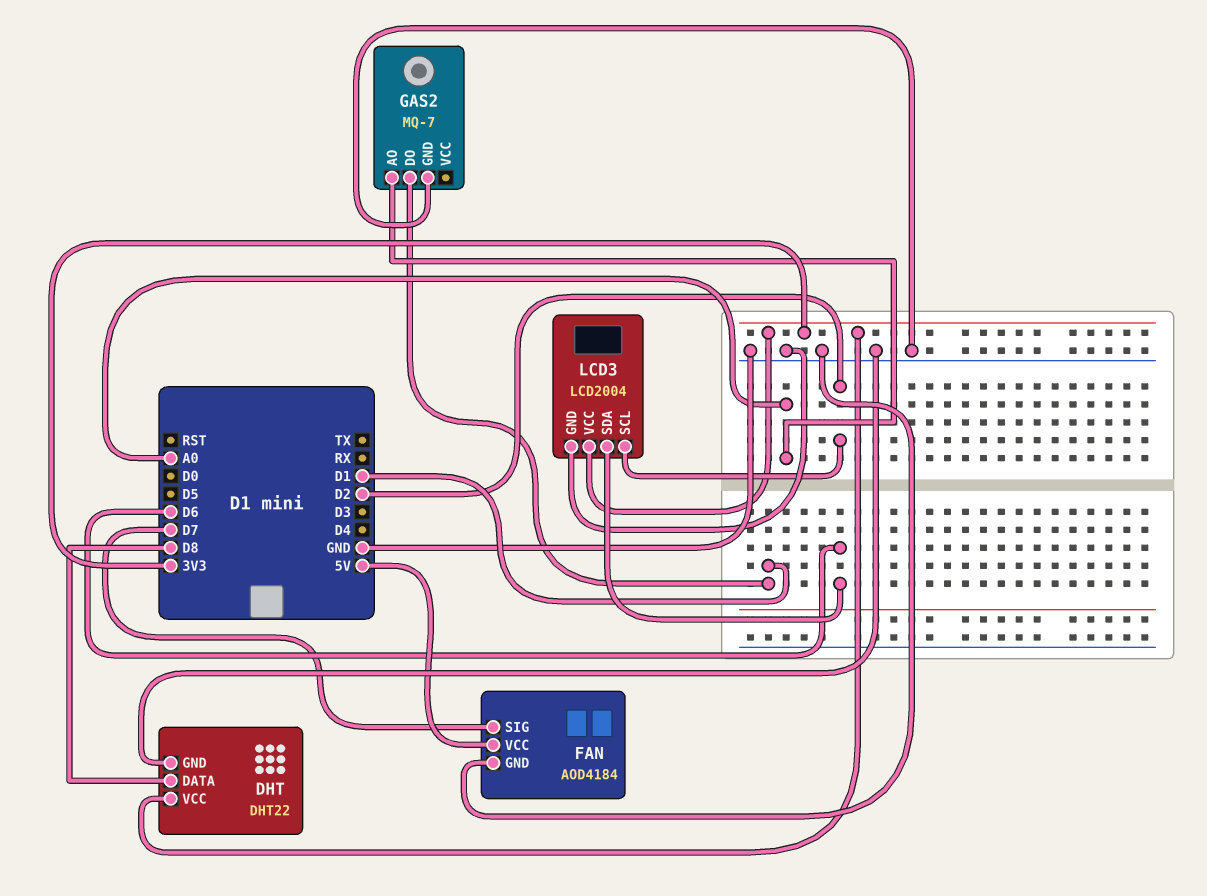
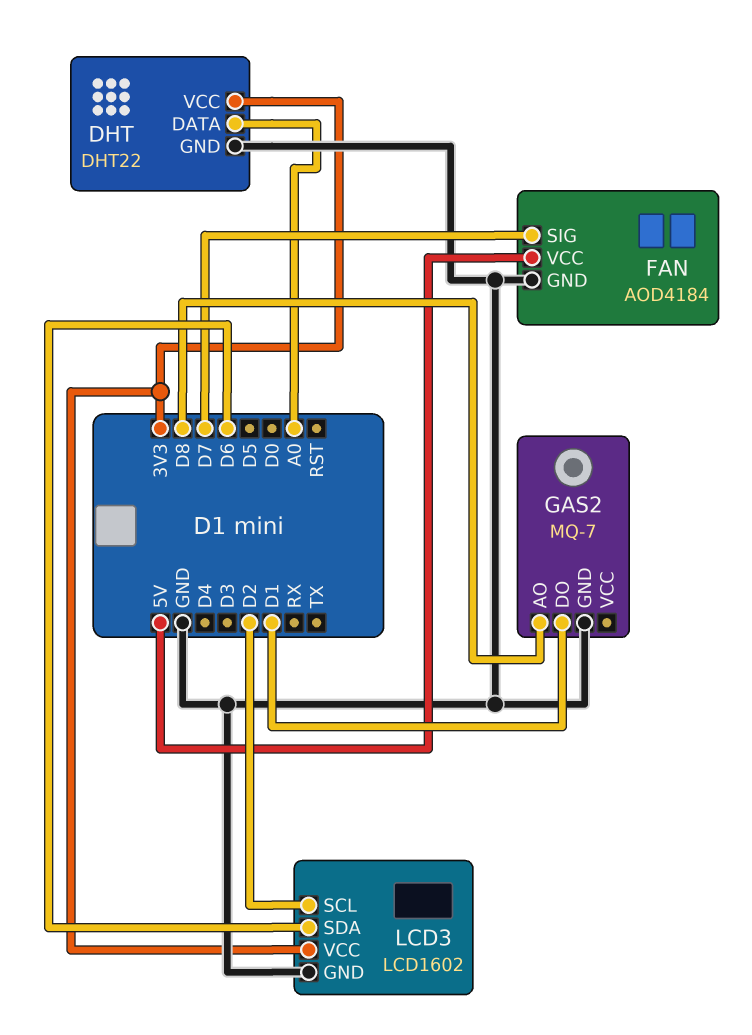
DHT pin DATA: D8 -> A0
GAS2 pin AO: A0 -> D8
LCD3: LCD2004 -> LCD1602

